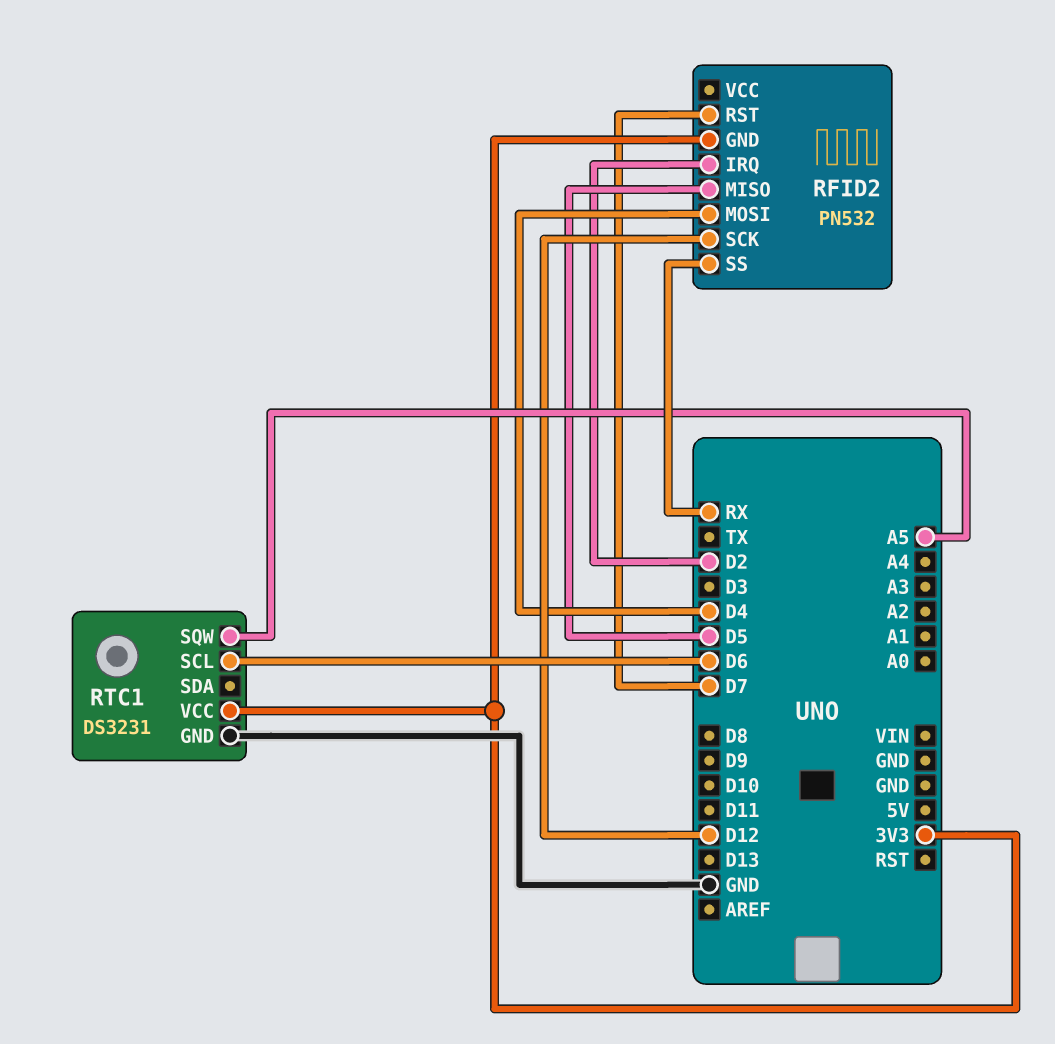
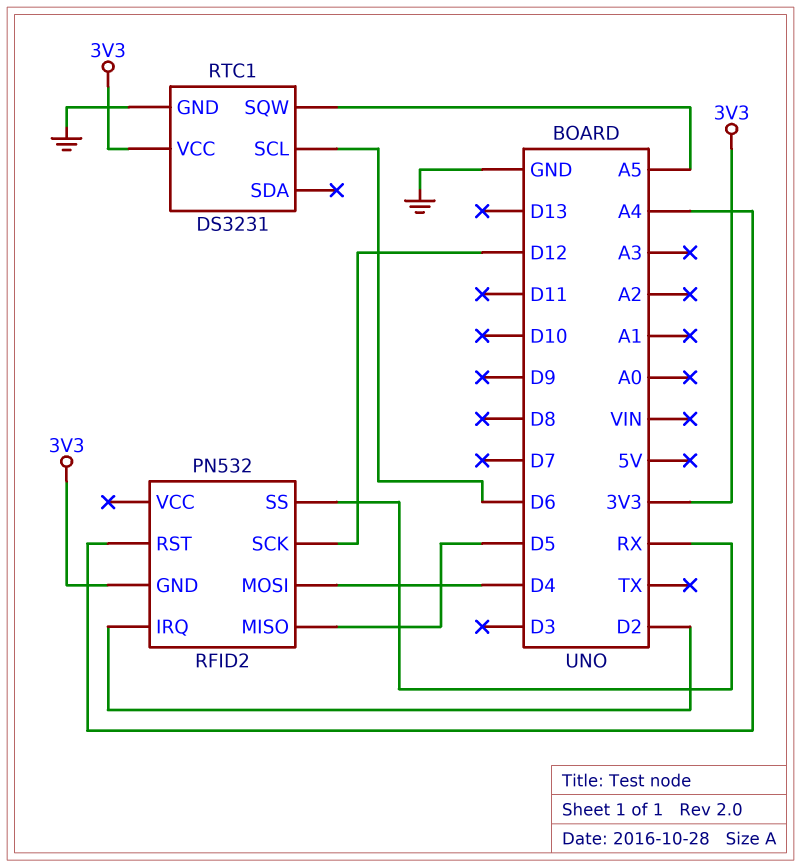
RFID2 pin RST: D7 -> A4

